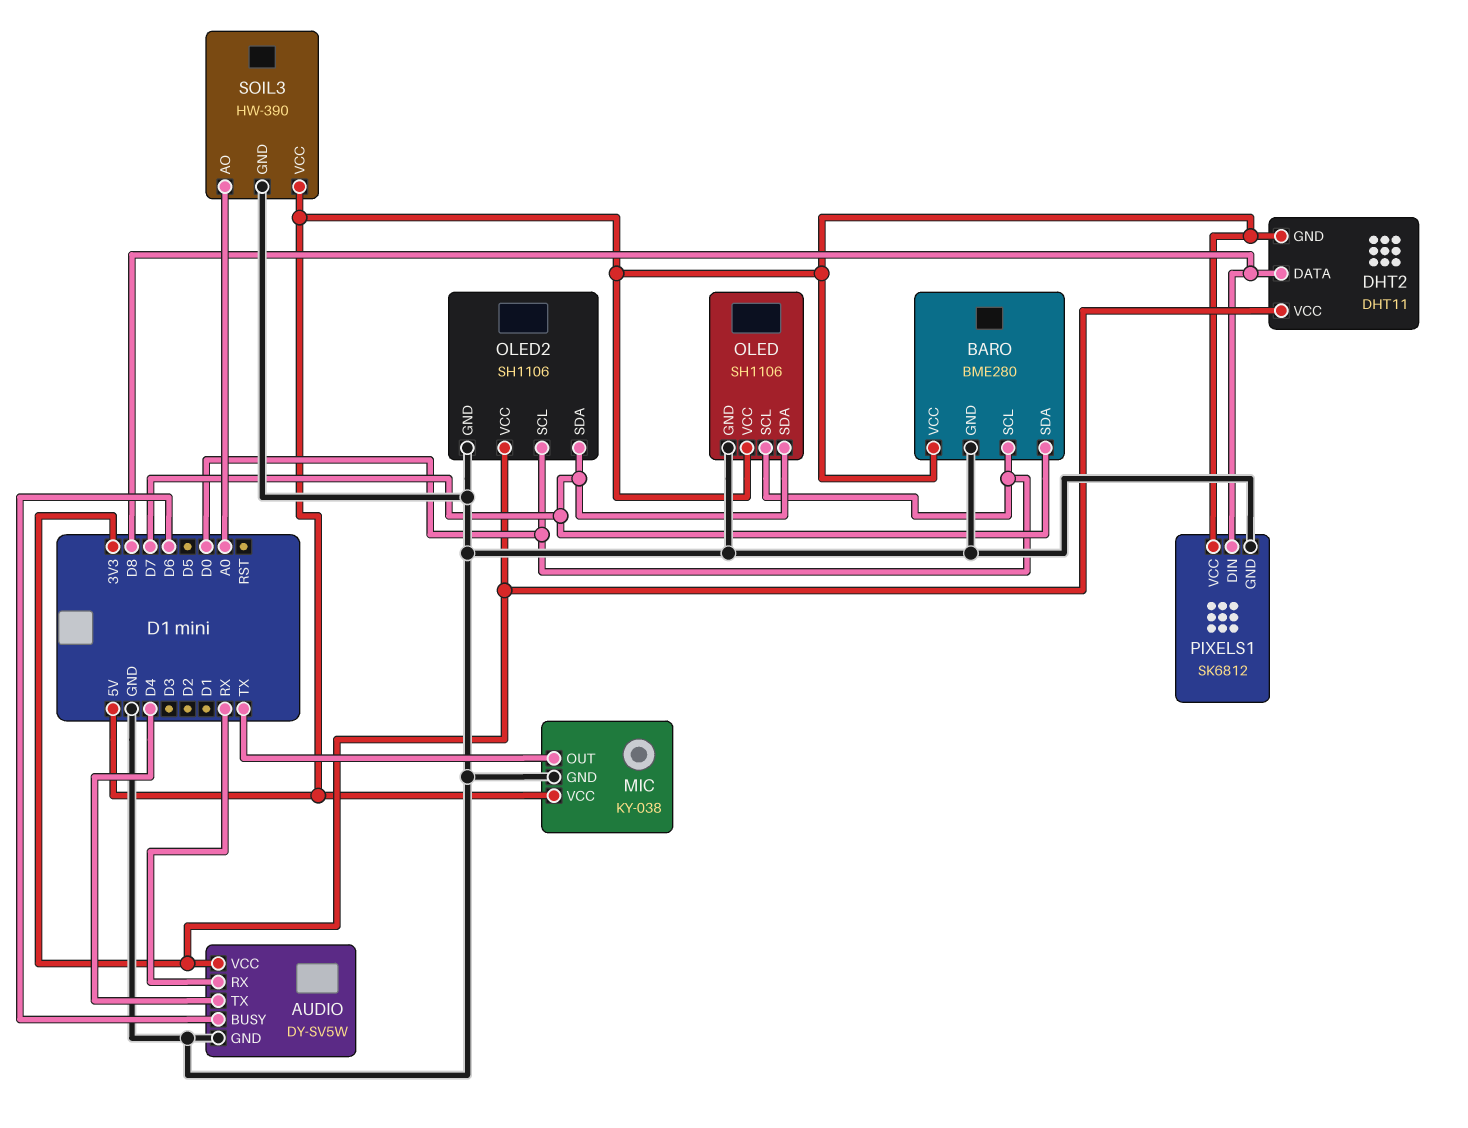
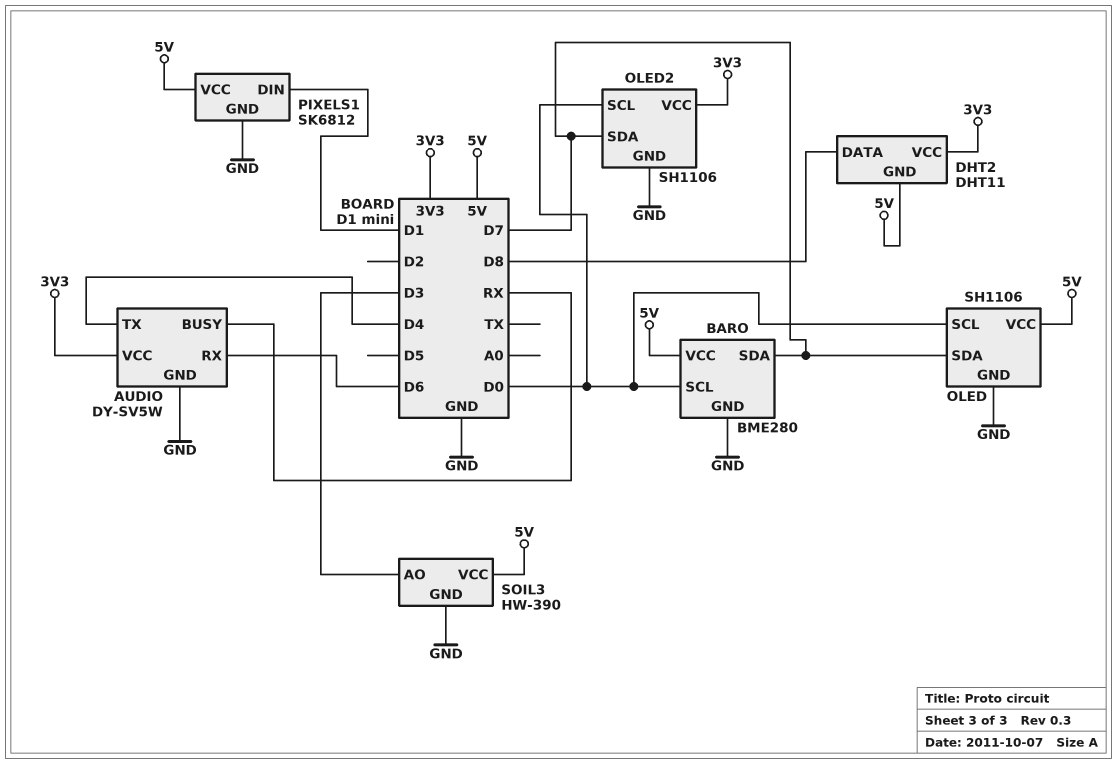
AUDIO pin BUSY: D6 -> RX
AUDIO pin RX: RX -> D6
MIC: KY-038 -> none
MIC pin GND: GND -> none
MIC pin OUT: TX -> none
MIC pin VCC: 5V -> none
PIXELS1 pin DIN: D8 -> D1
SOIL3 pin AO: A0 -> D3

